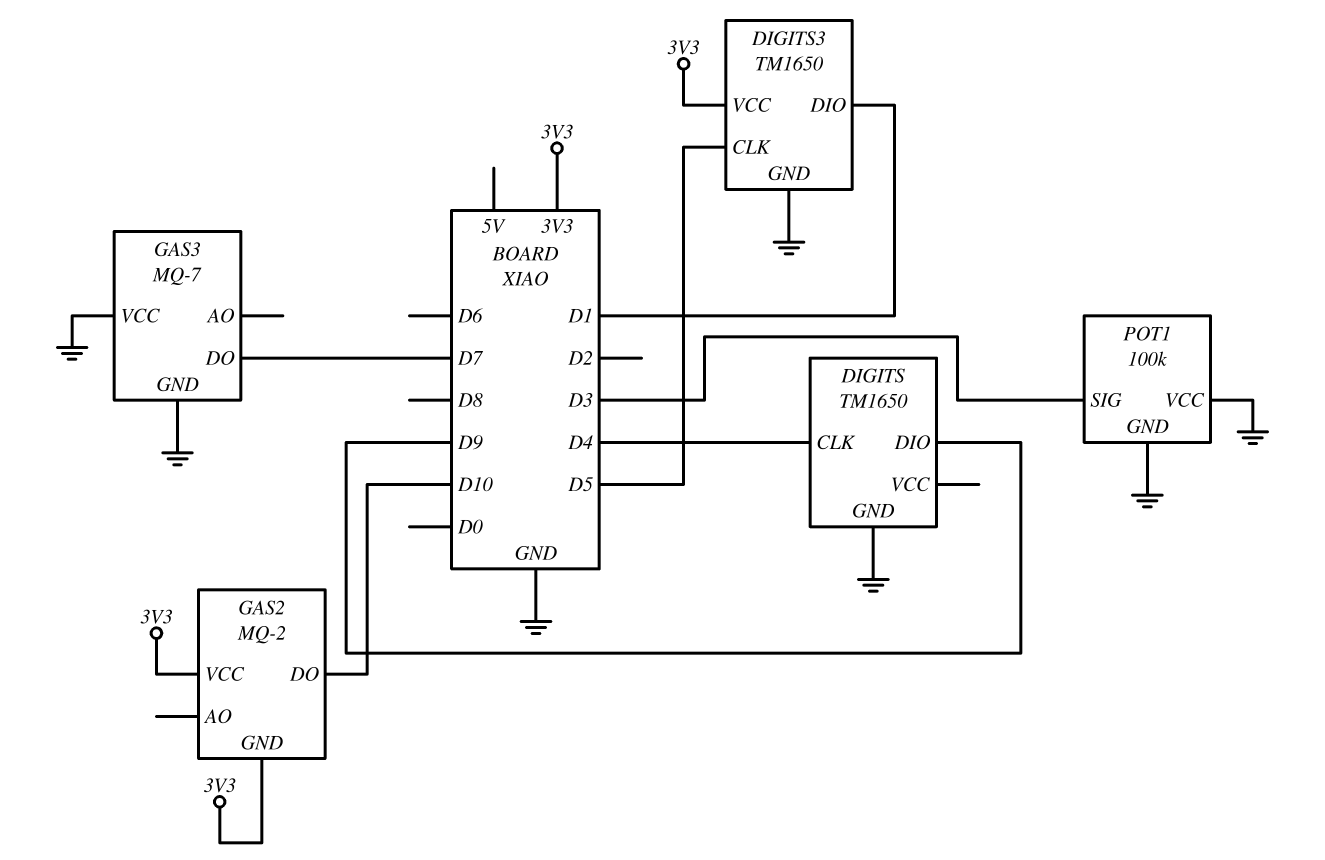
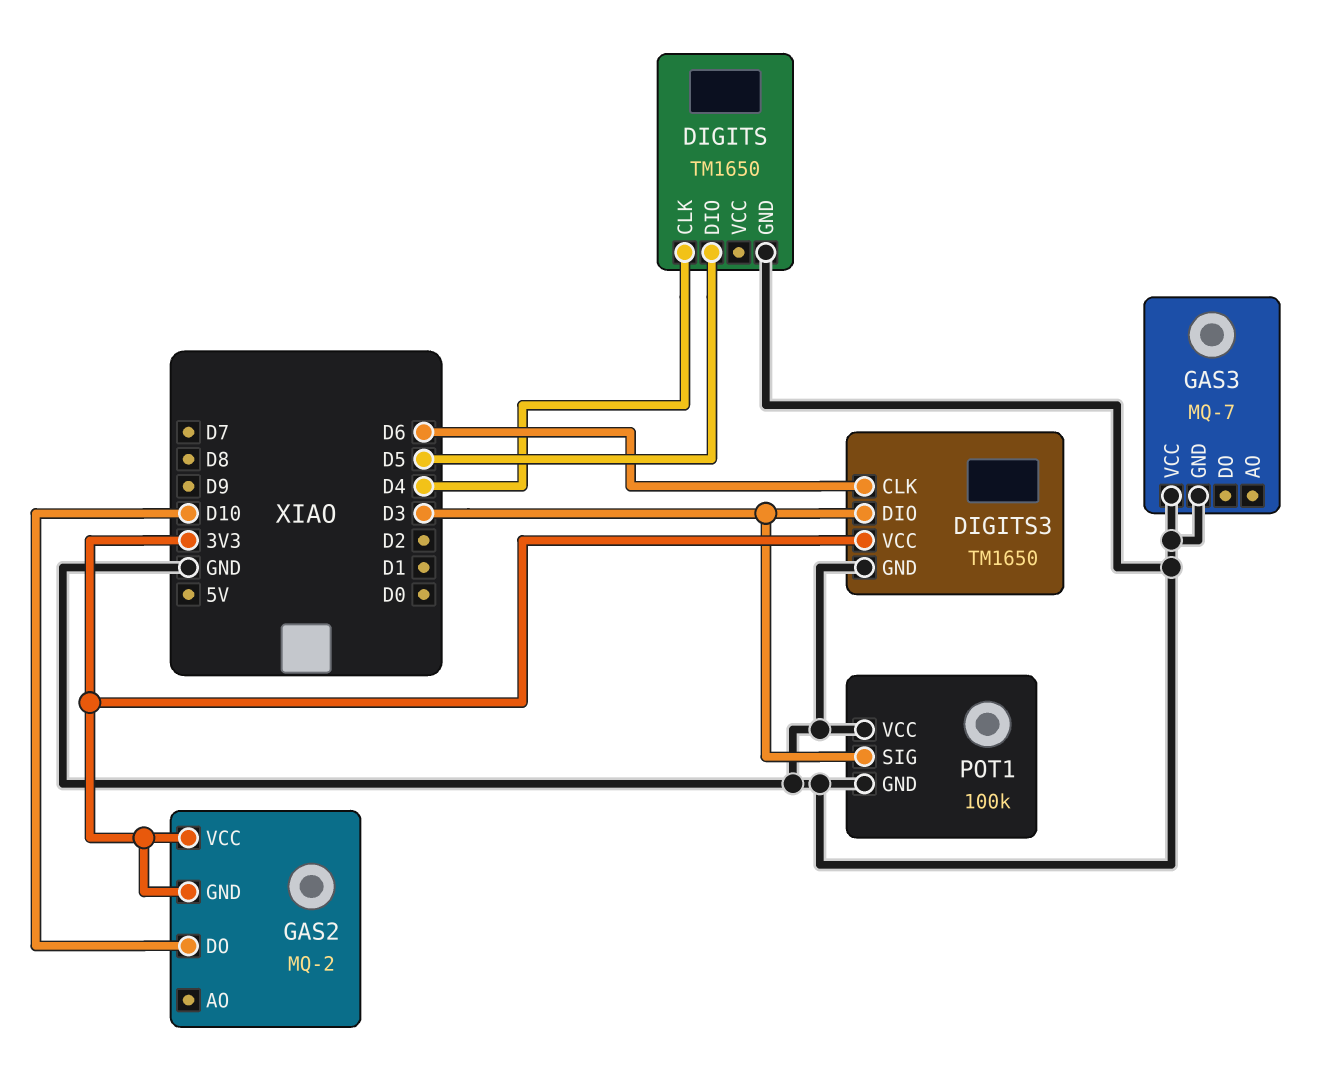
DIGITS pin DIO: D9 -> D5
DIGITS3 pin CLK: D5 -> D6
DIGITS3 pin DIO: D1 -> D3
GAS3 pin DO: D7 -> none

